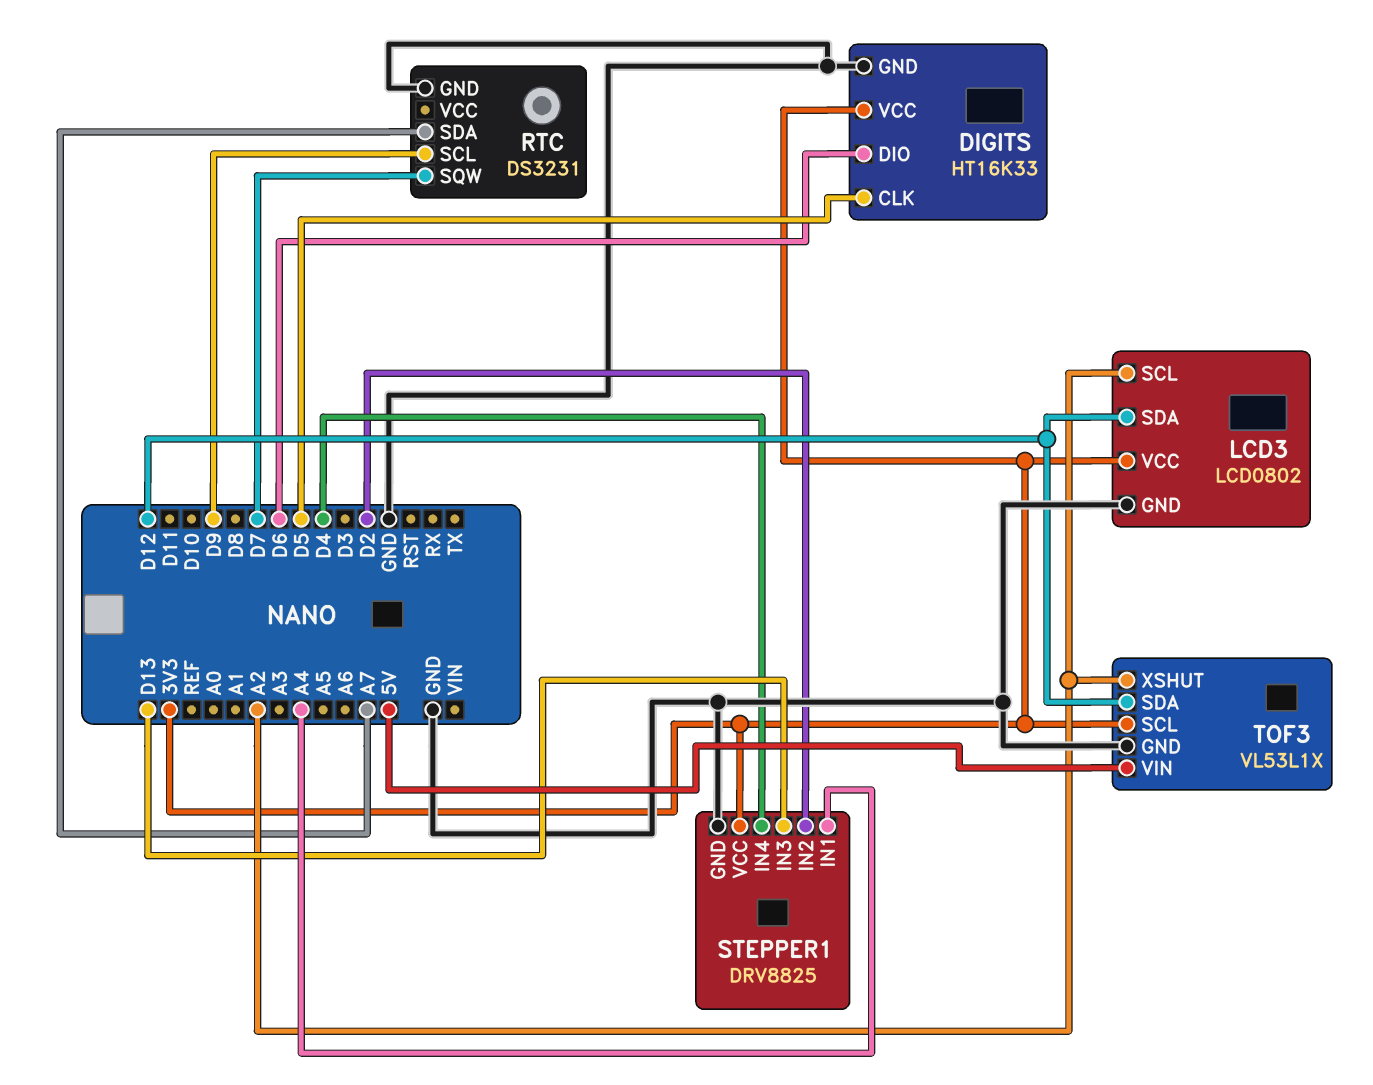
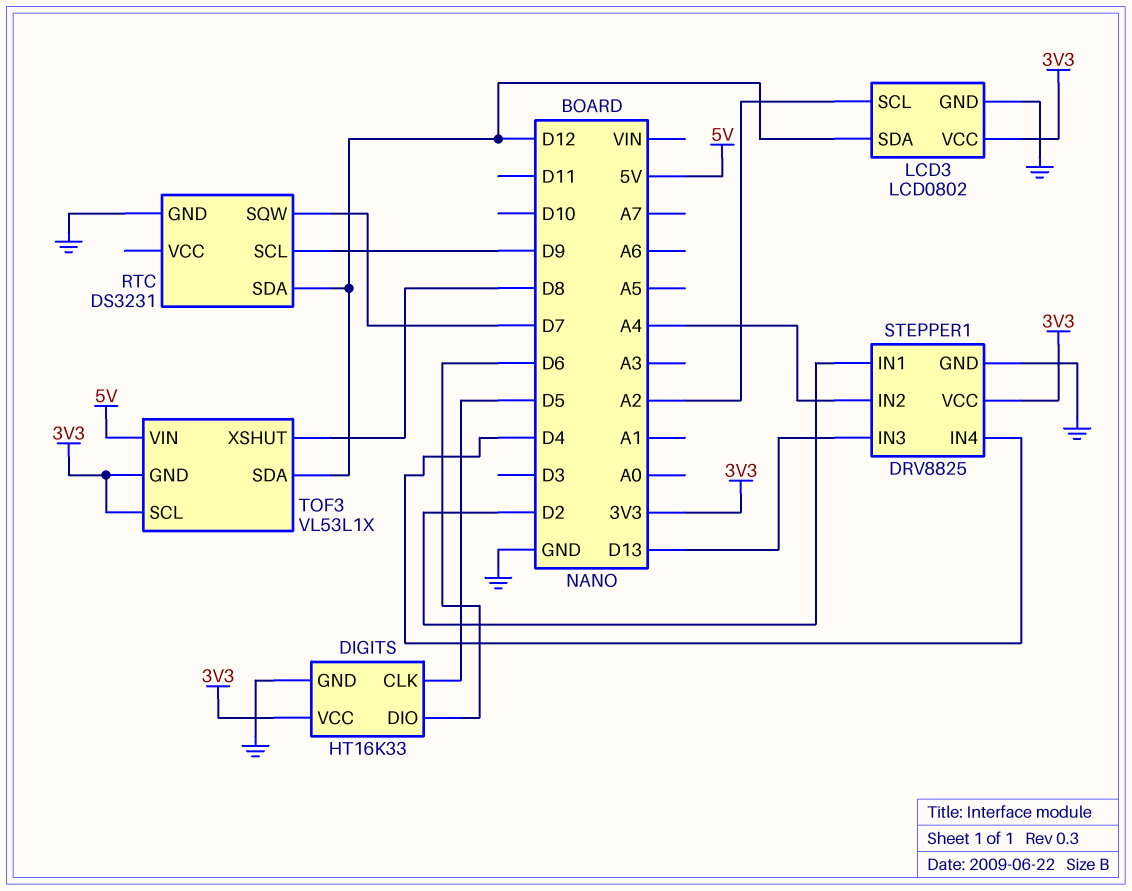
RTC pin SDA: A7 -> D12
STEPPER1 pin IN1: A4 -> D2
STEPPER1 pin IN2: D2 -> A4
TOF3 pin GND: GND -> 3V3
TOF3 pin XSHUT: A2 -> D8

